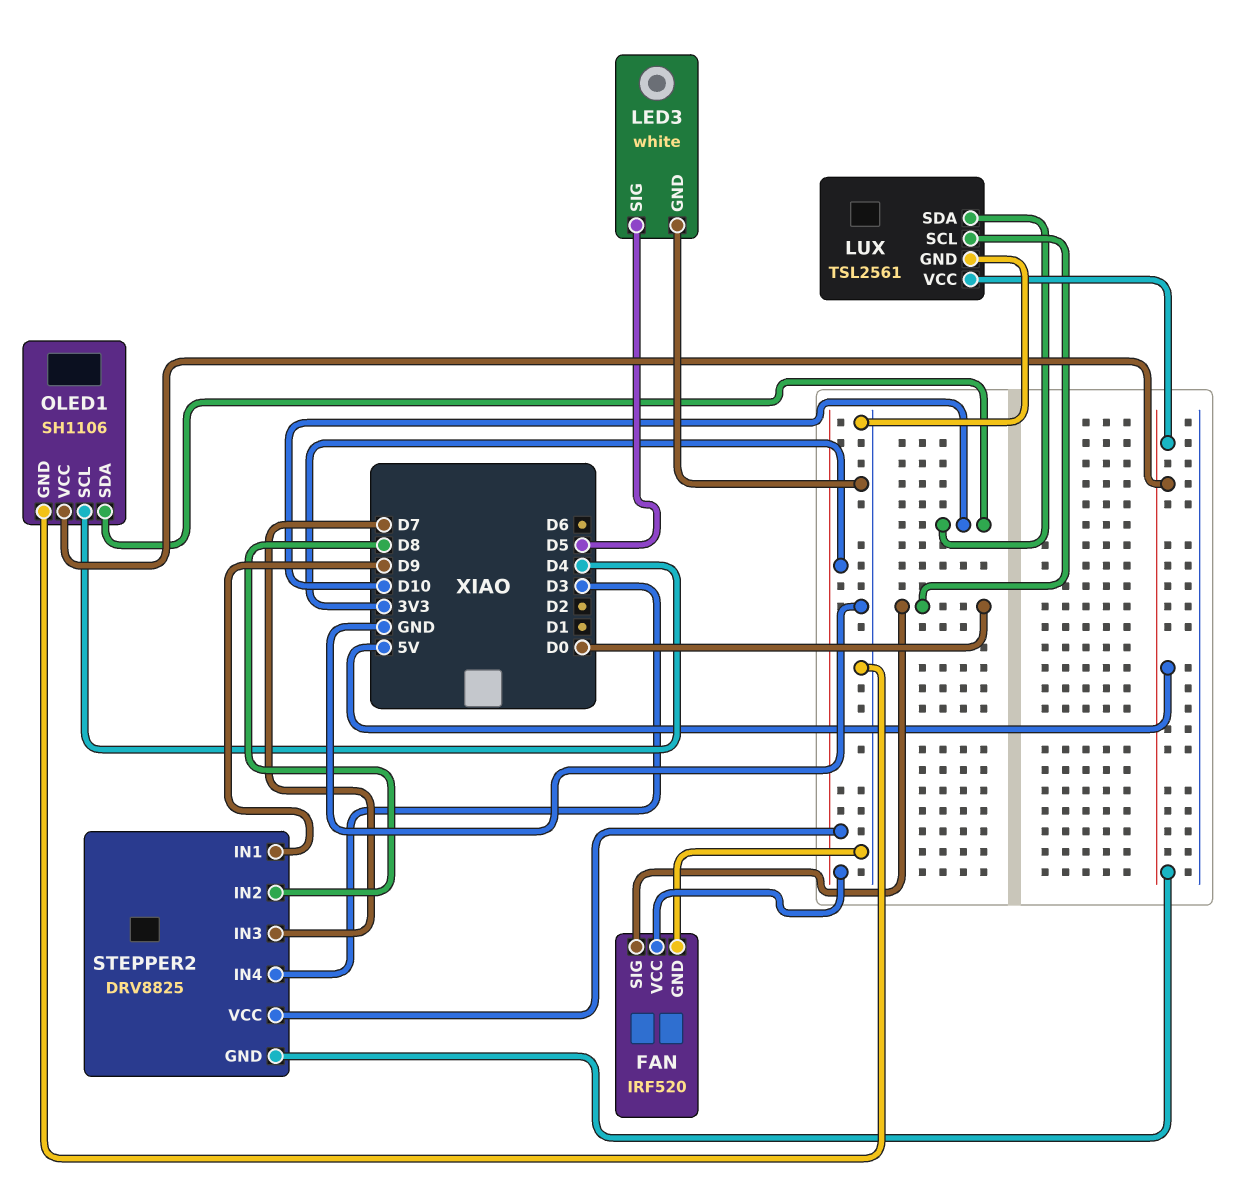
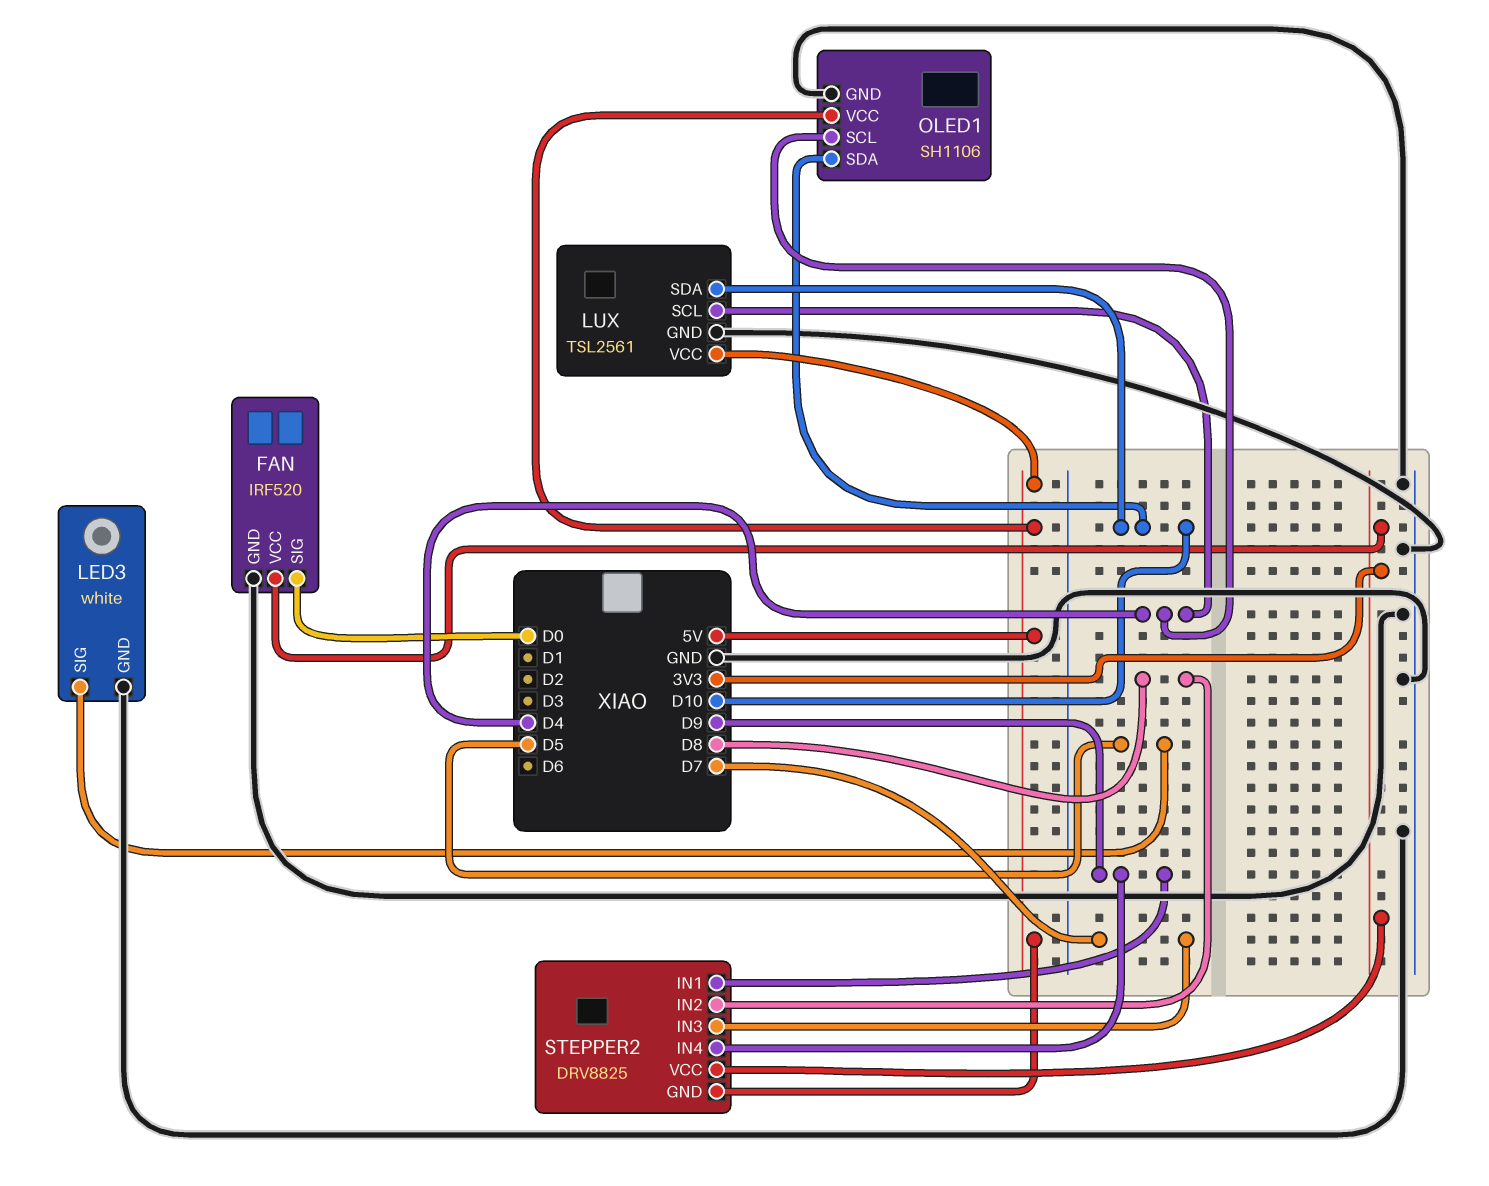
LUX pin SCL: D0 -> D4
STEPPER2 pin IN4: D3 -> D9

